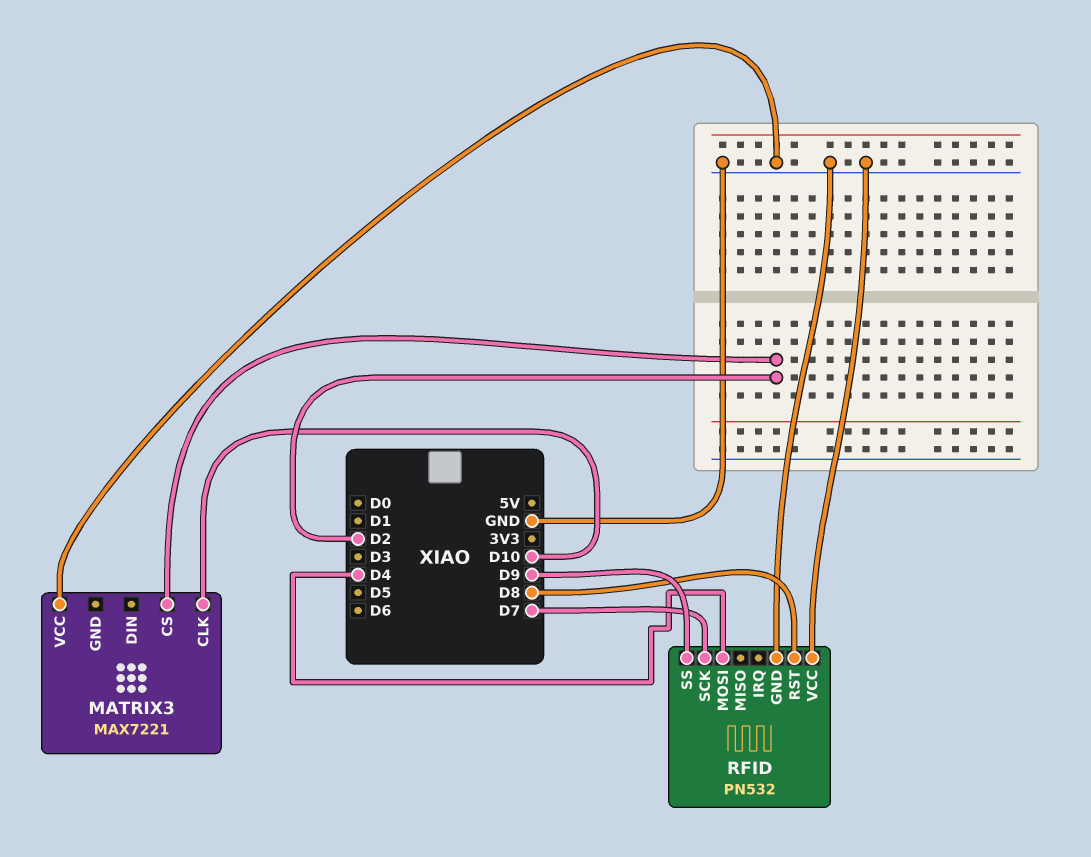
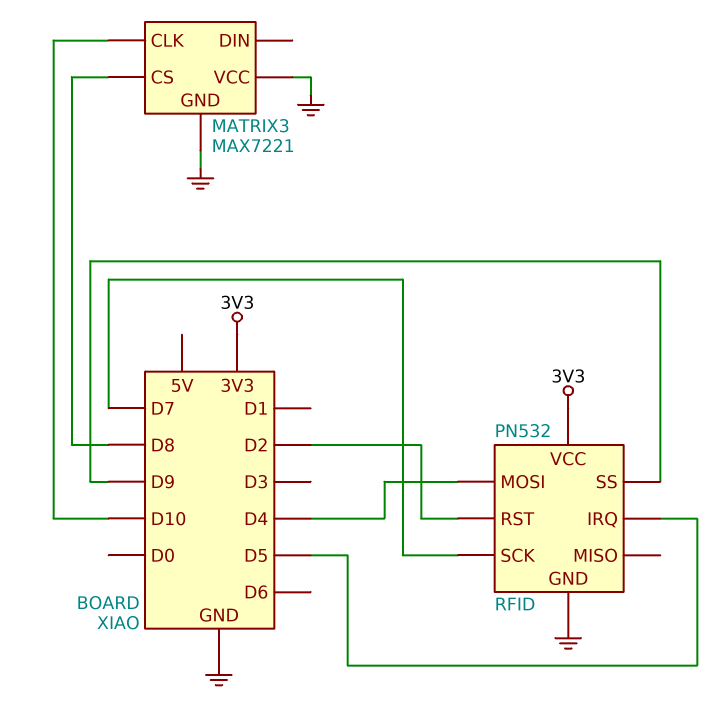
MATRIX3 pin CS: D2 -> D8
MATRIX3 pin GND: none -> GND
RFID pin IRQ: none -> D5
RFID pin RST: D8 -> D2
RFID pin VCC: GND -> 3V3

